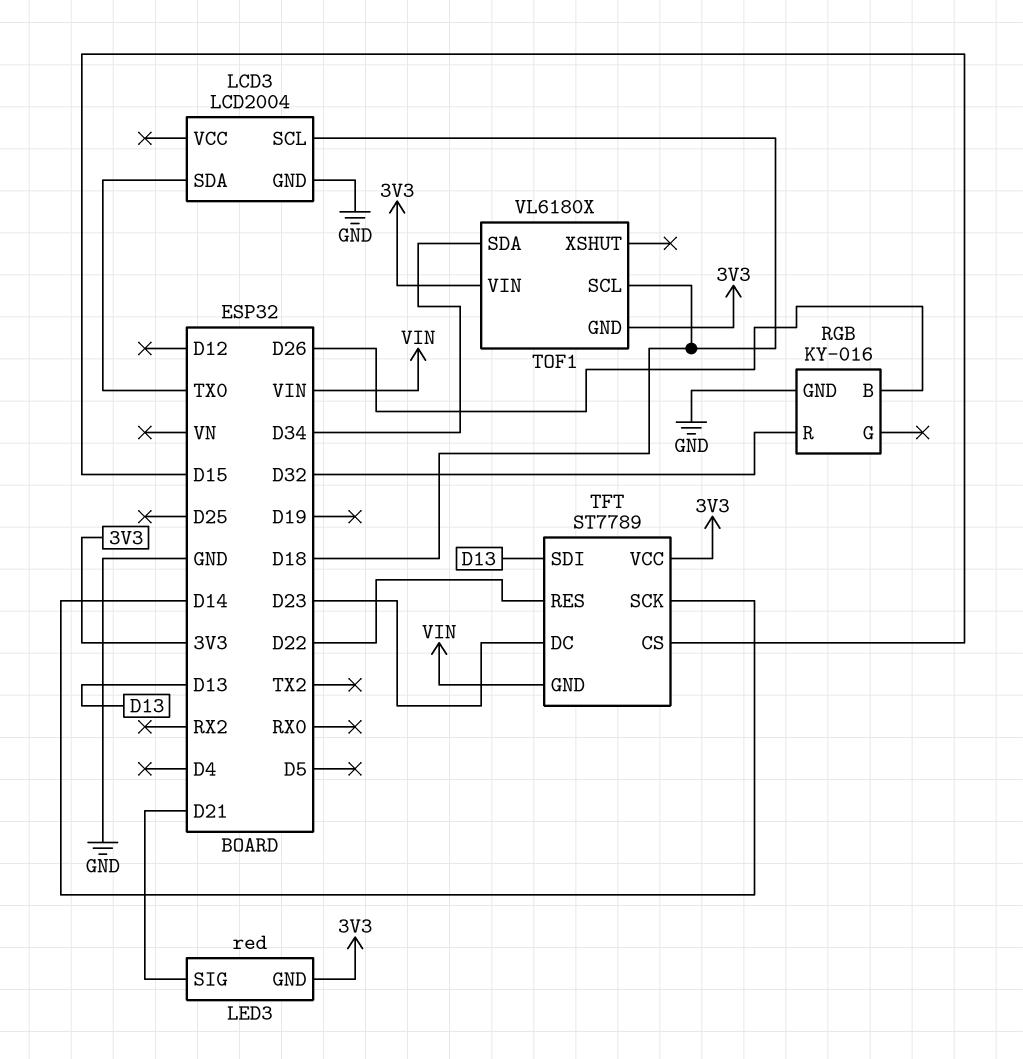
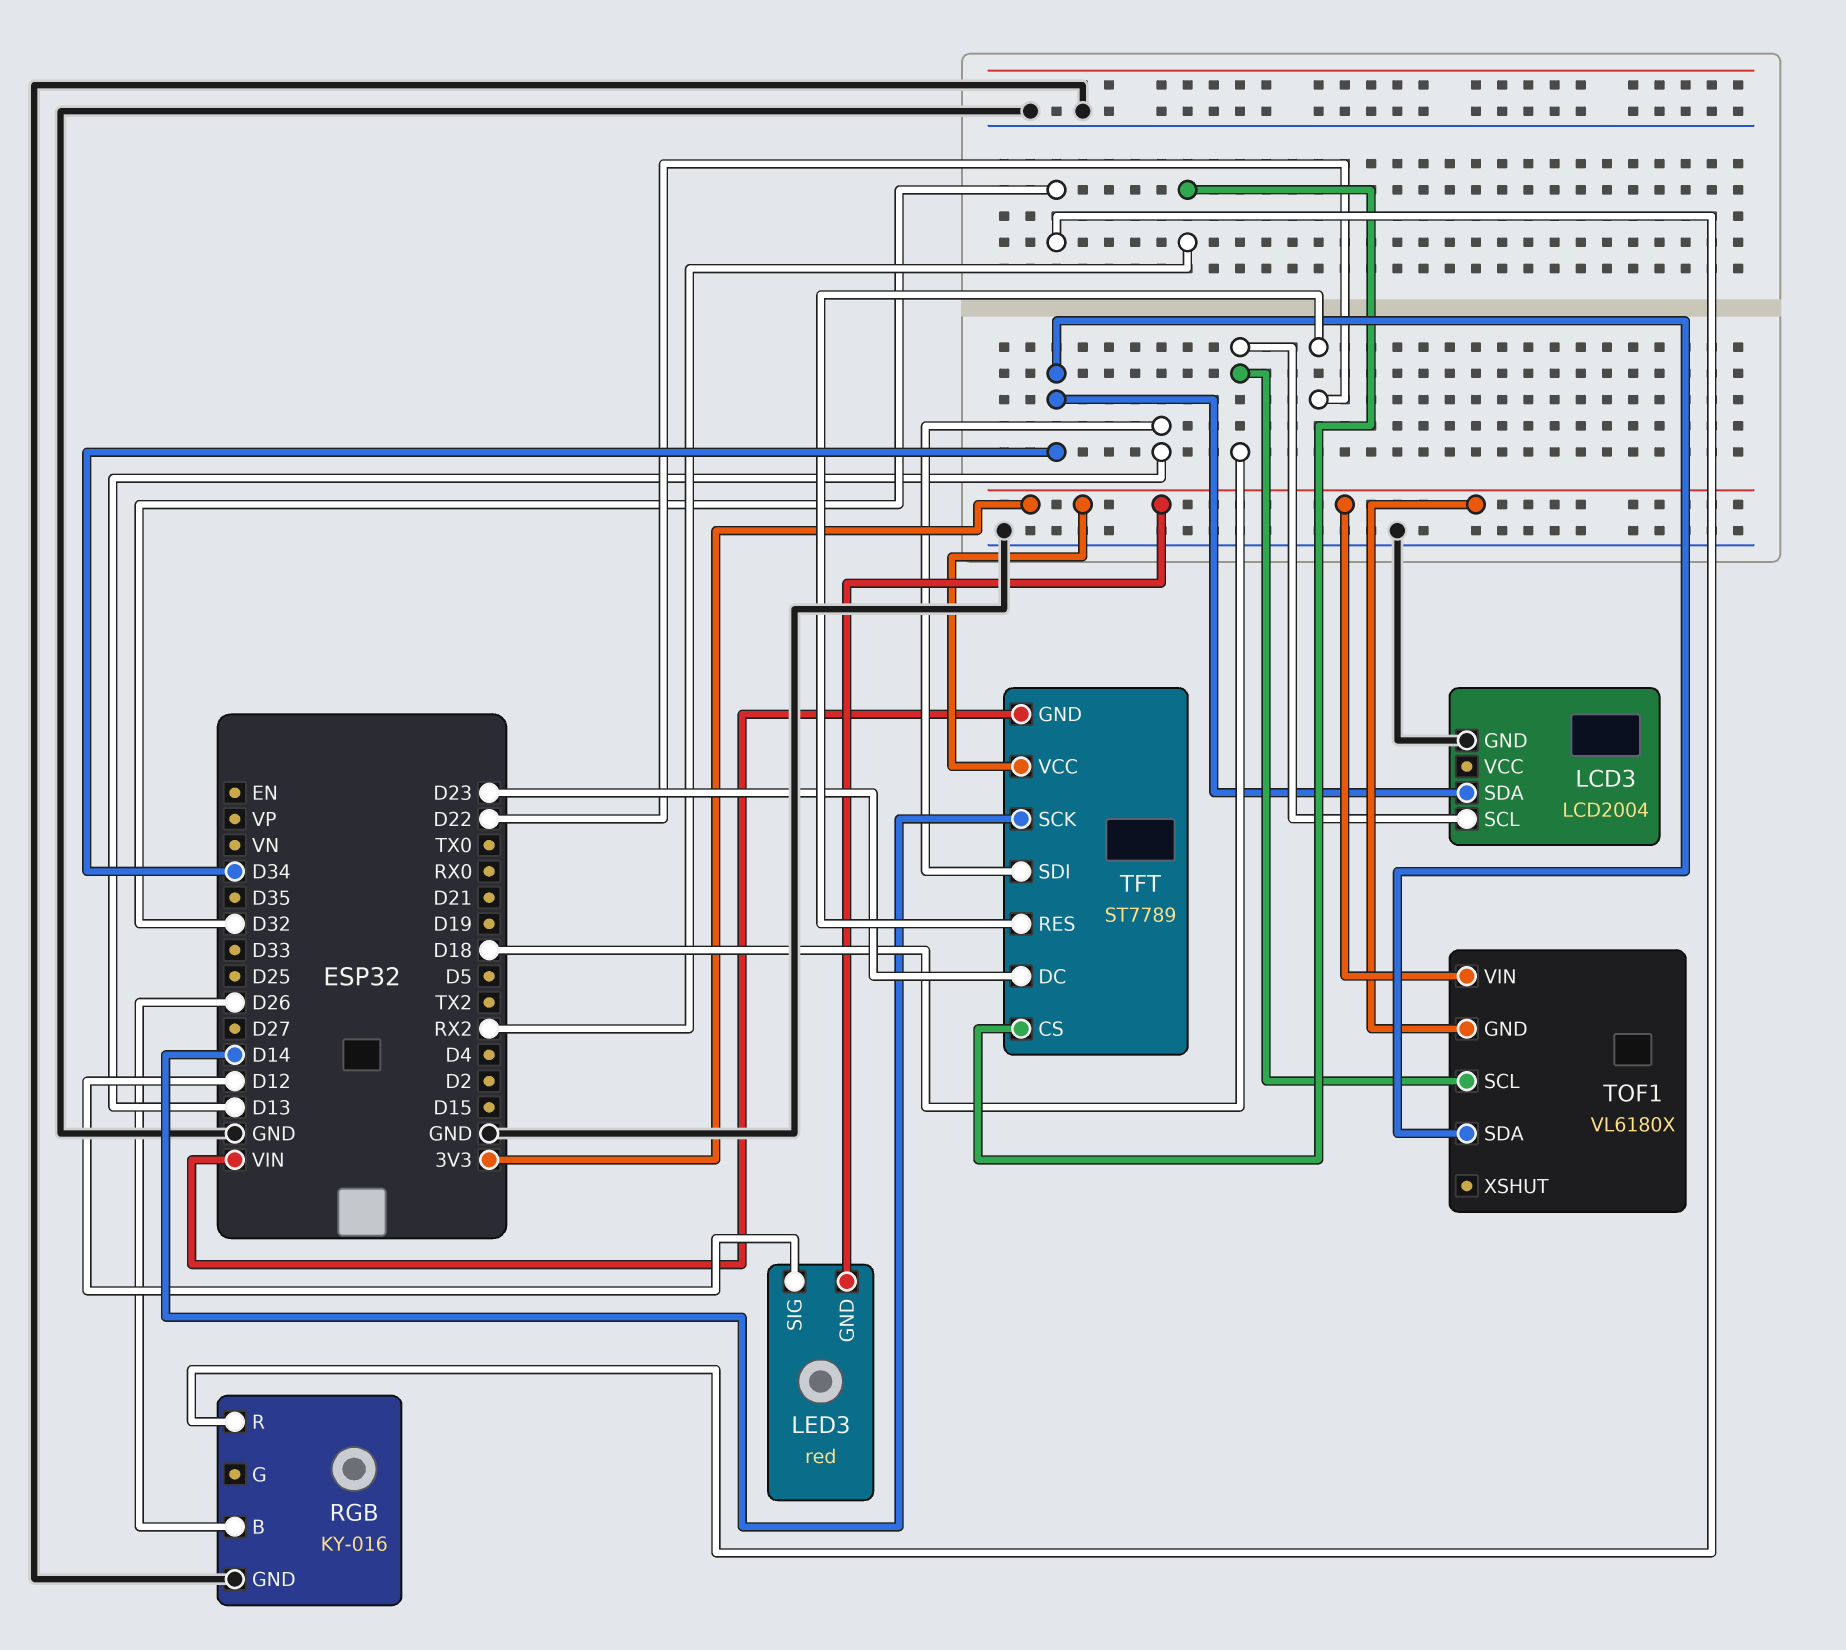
LCD3 pin SDA: TX0 -> D34
LED3 pin SIG: D21 -> D12
TFT pin CS: D15 -> RX2

